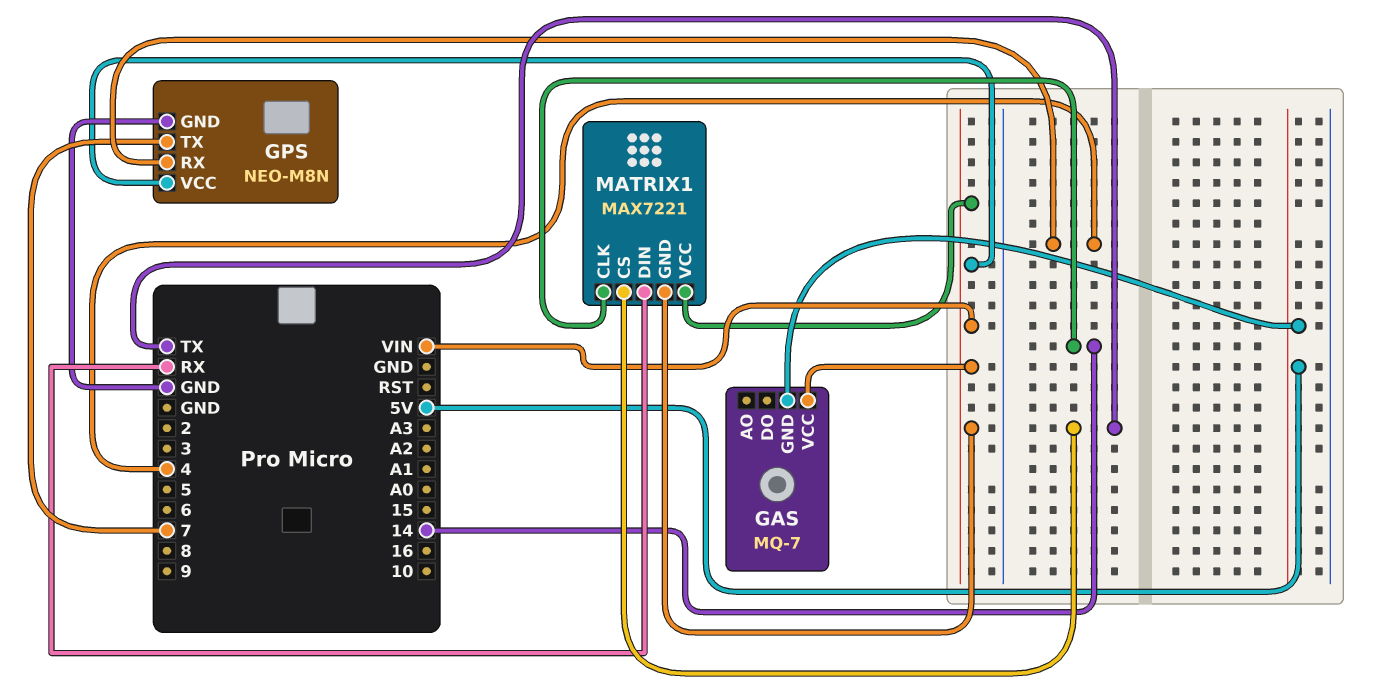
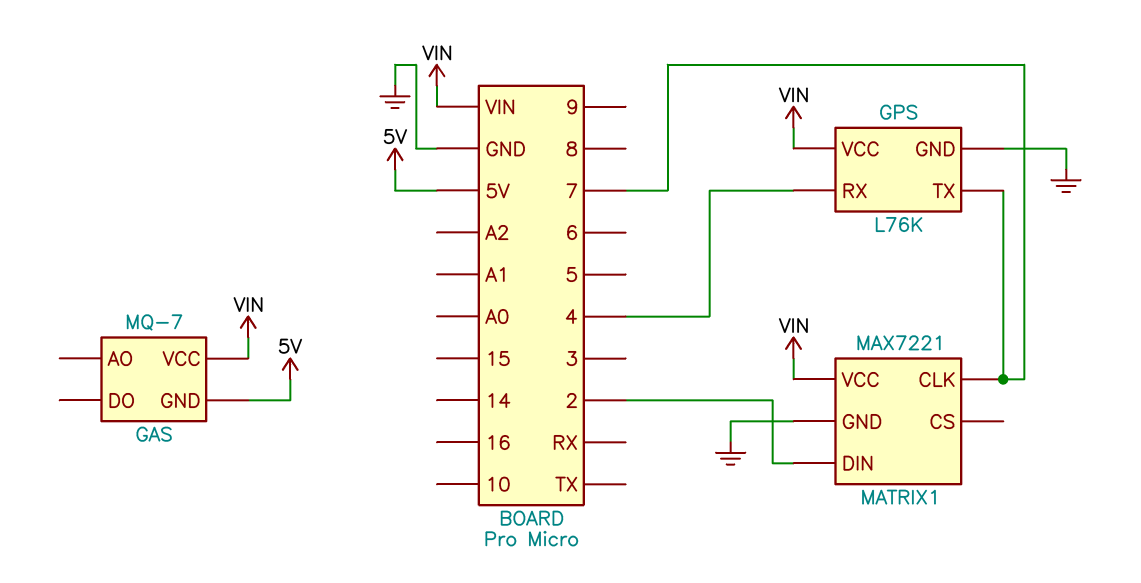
GPS: NEO-M8N -> L76K
MATRIX1 pin CLK: 14 -> 7
MATRIX1 pin CS: TX -> none
MATRIX1 pin DIN: RX -> 2
MATRIX1 pin GND: VIN -> GND

